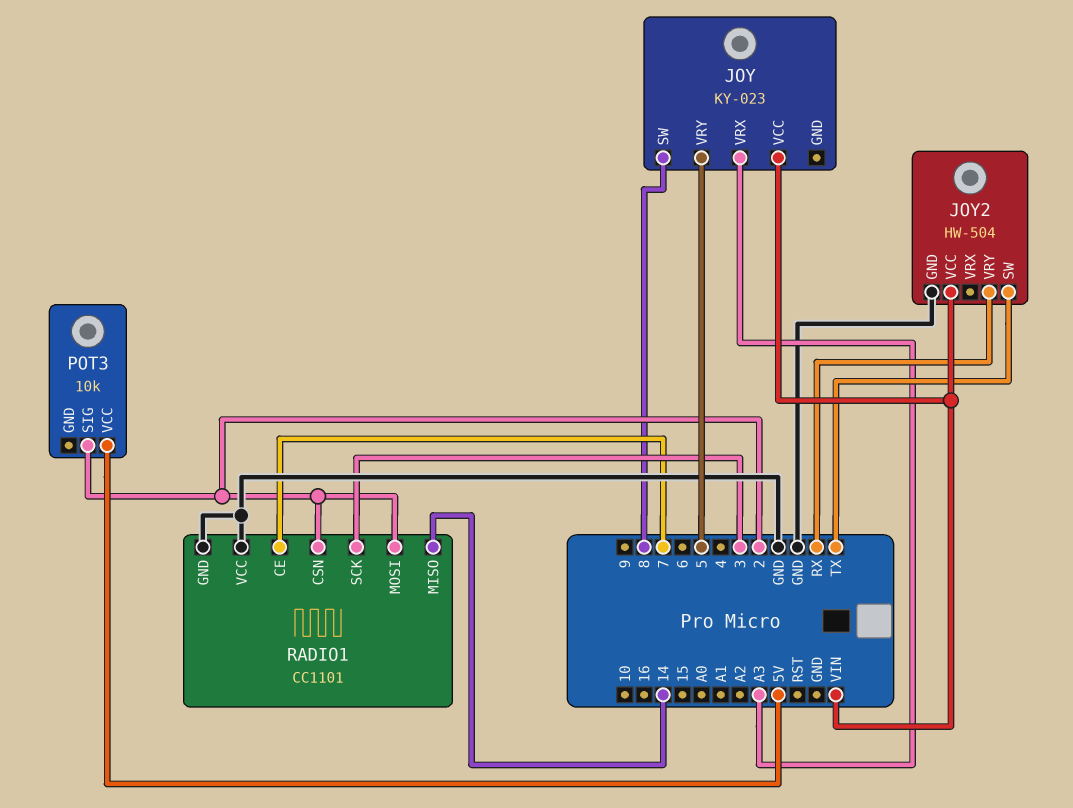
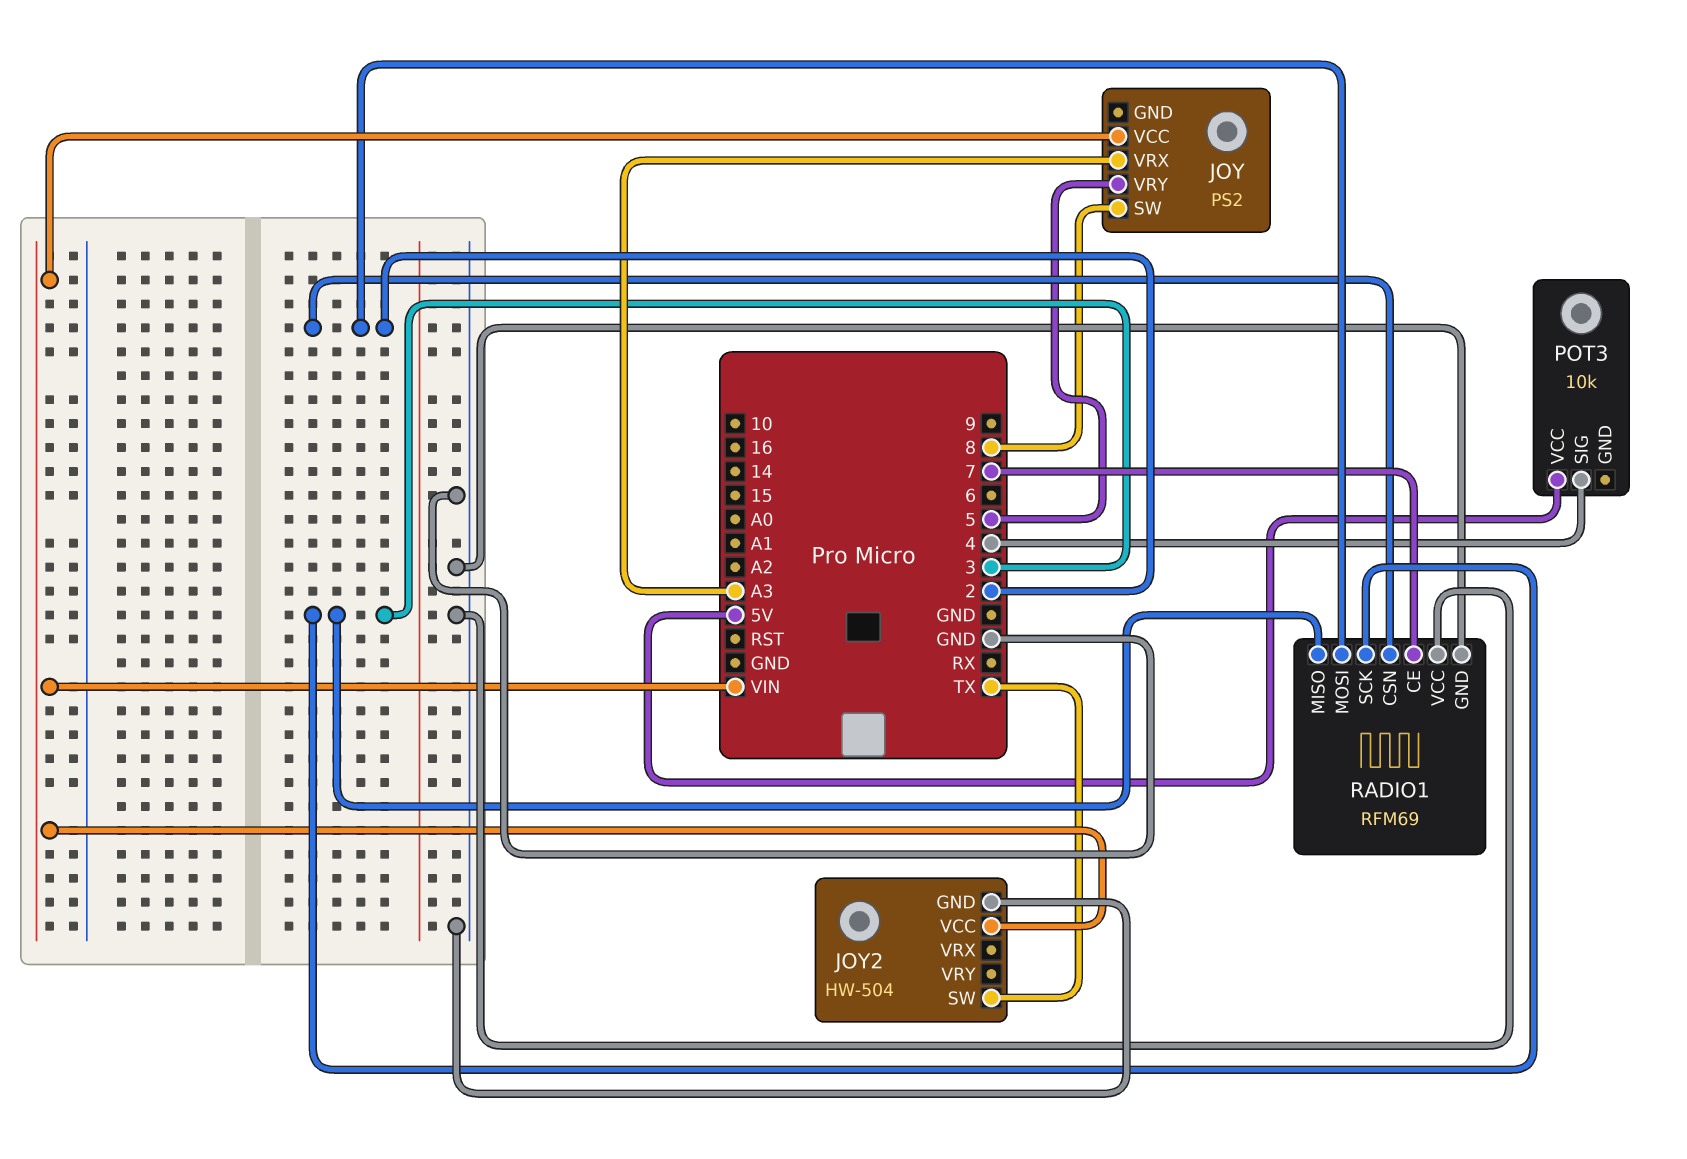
JOY: KY-023 -> PS2
JOY2 pin VRY: RX -> none
POT3 pin SIG: 2 -> 4
RADIO1: CC1101 -> RFM69
RADIO1 pin MISO: 14 -> 3

